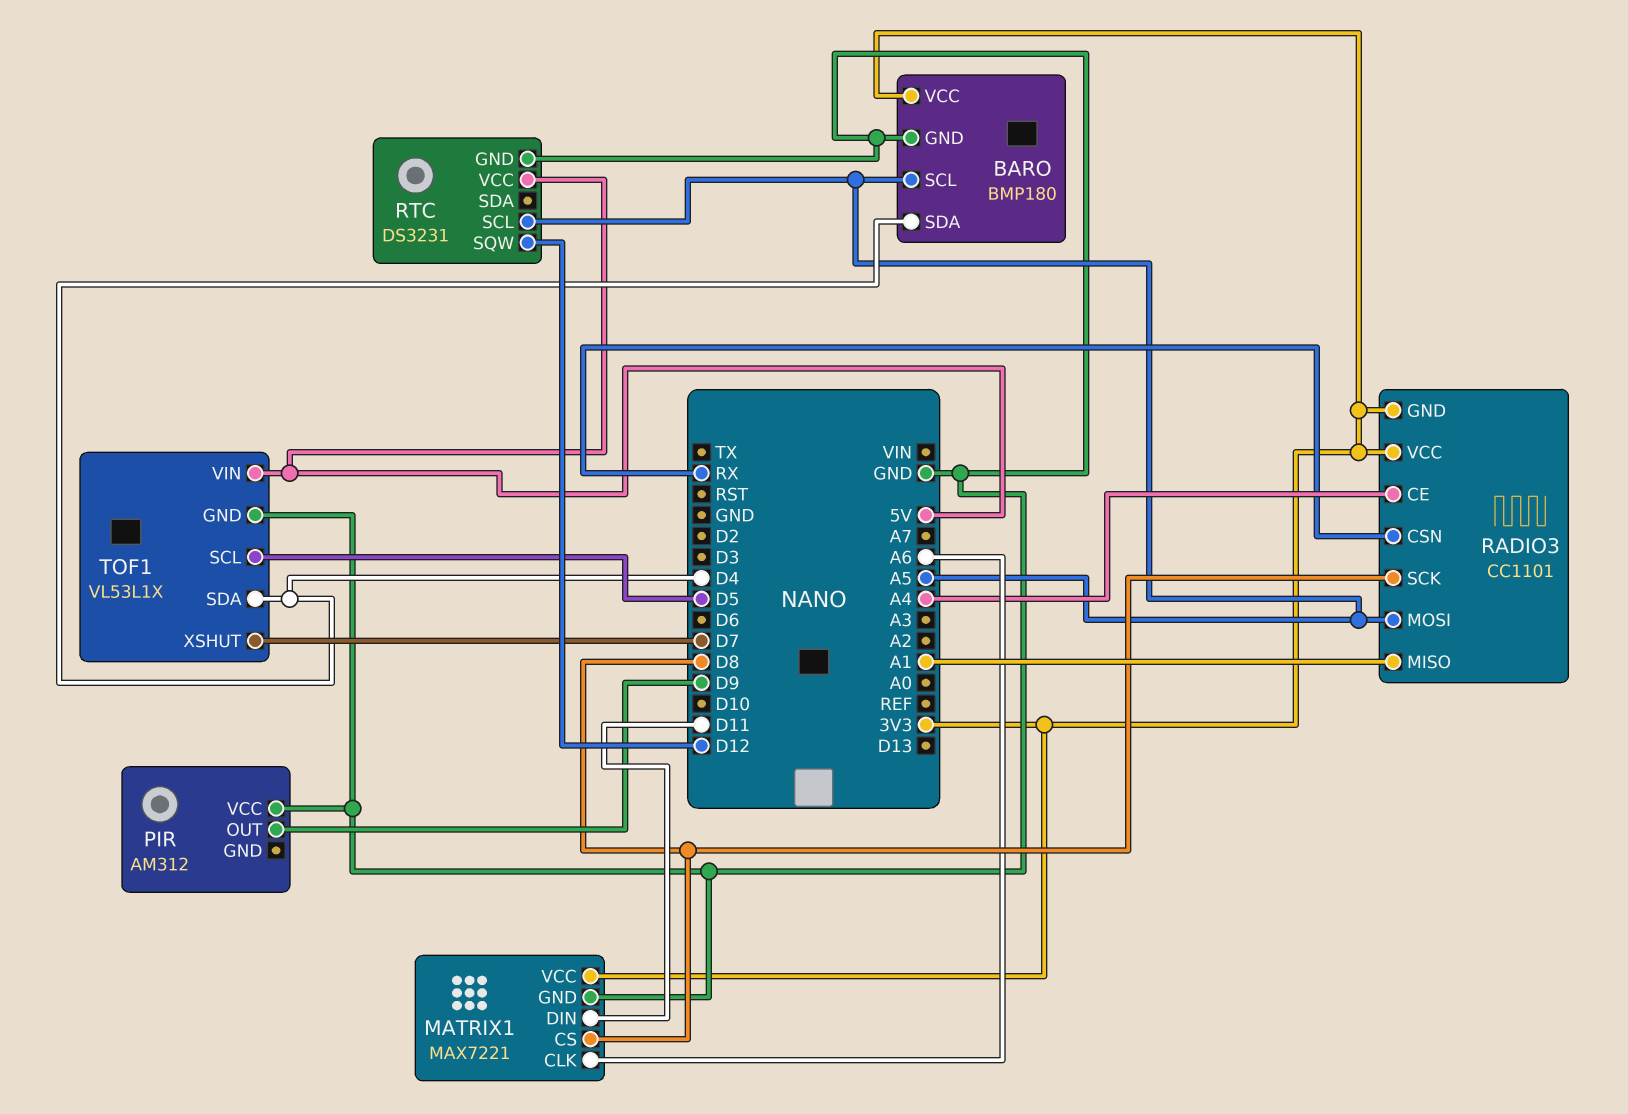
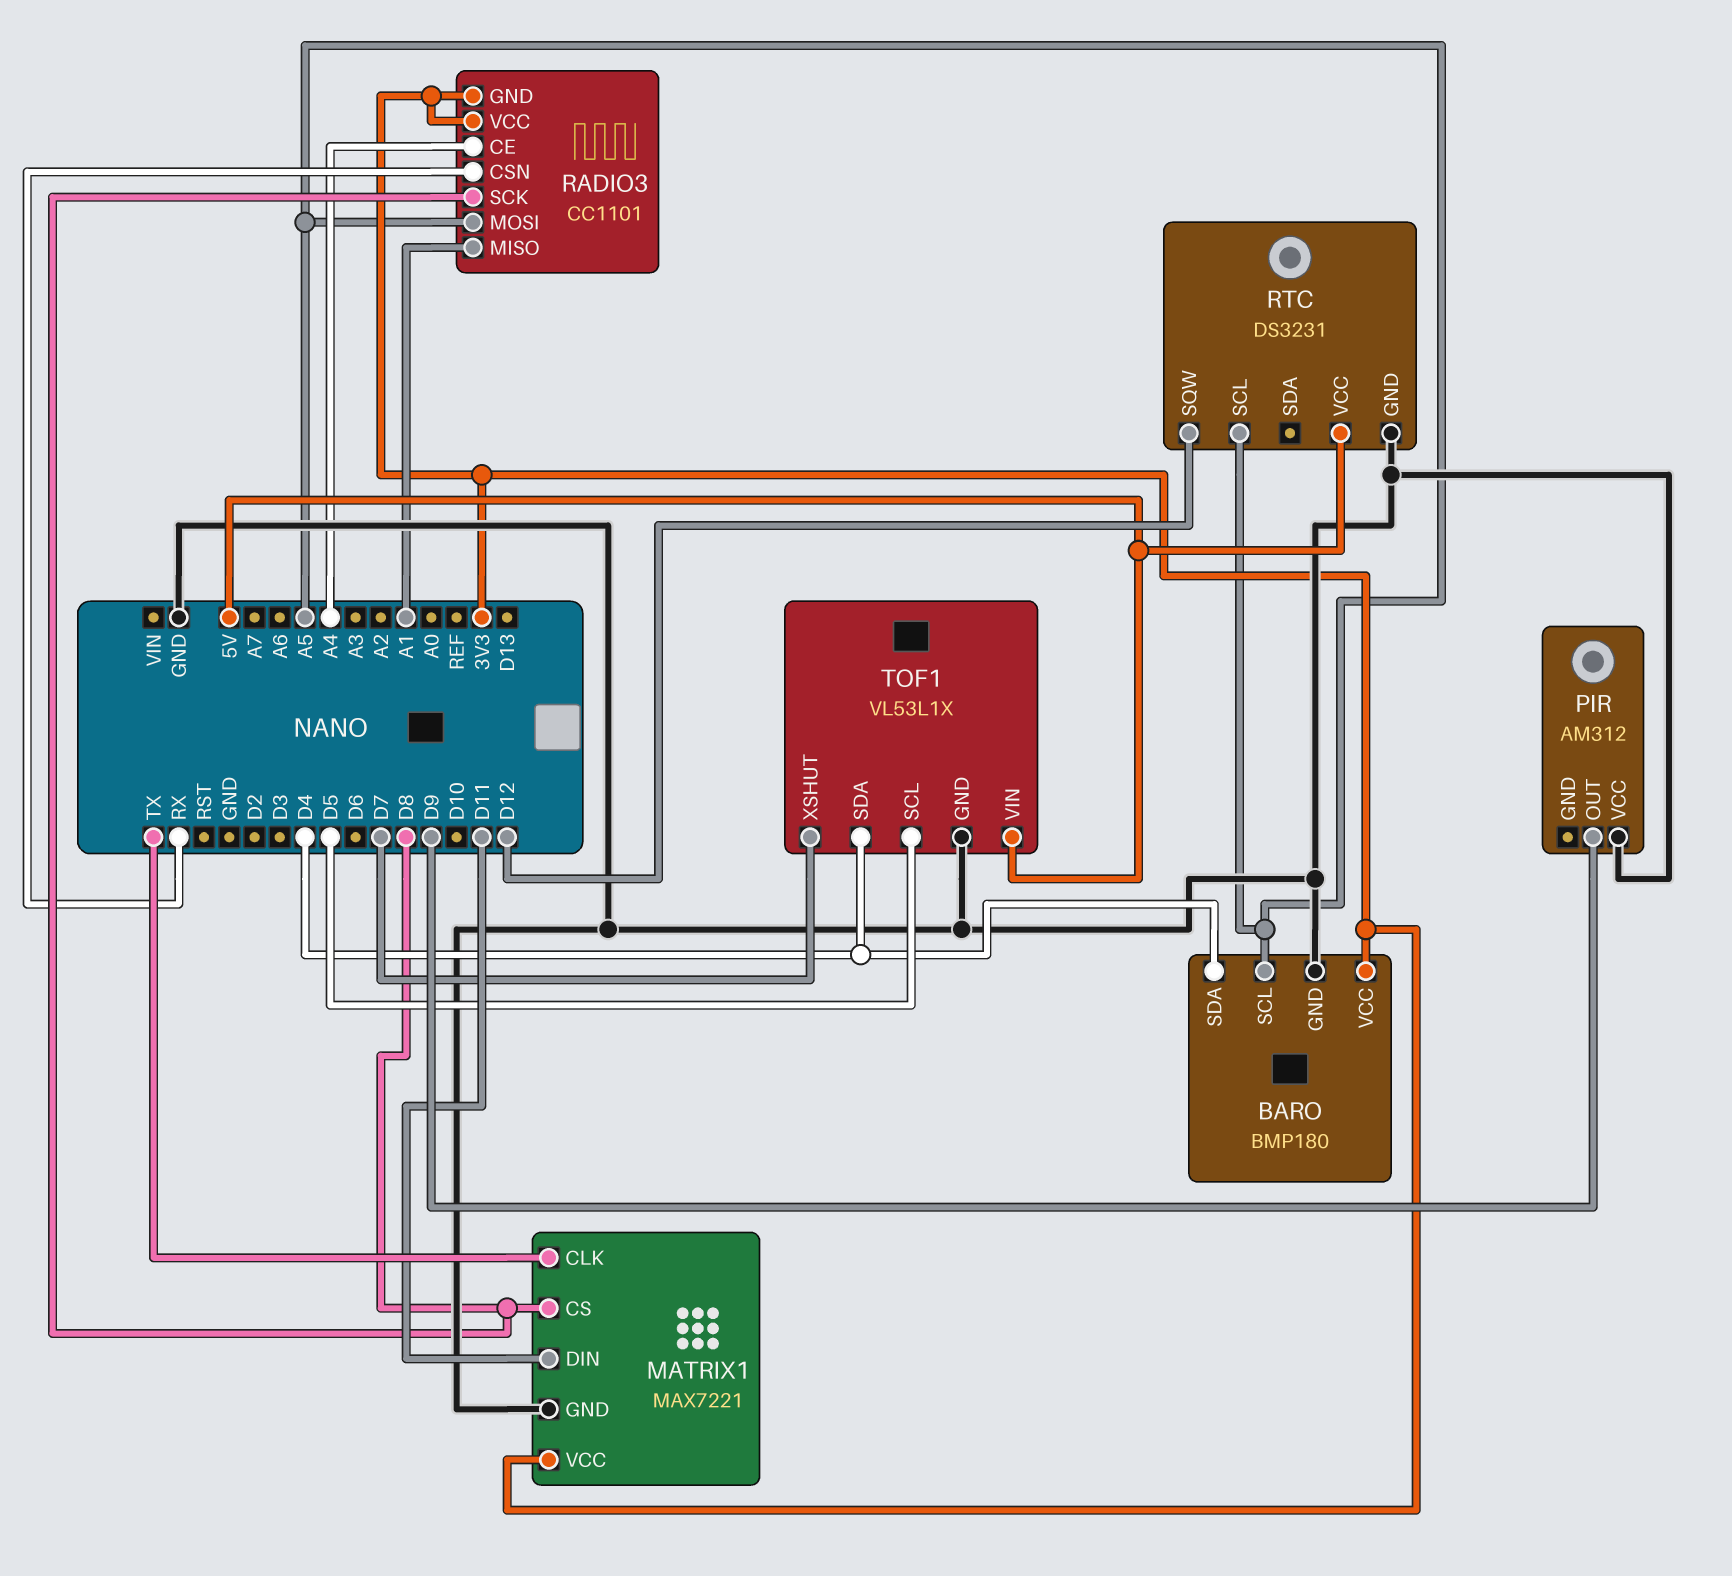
MATRIX1 pin CLK: A6 -> TX

